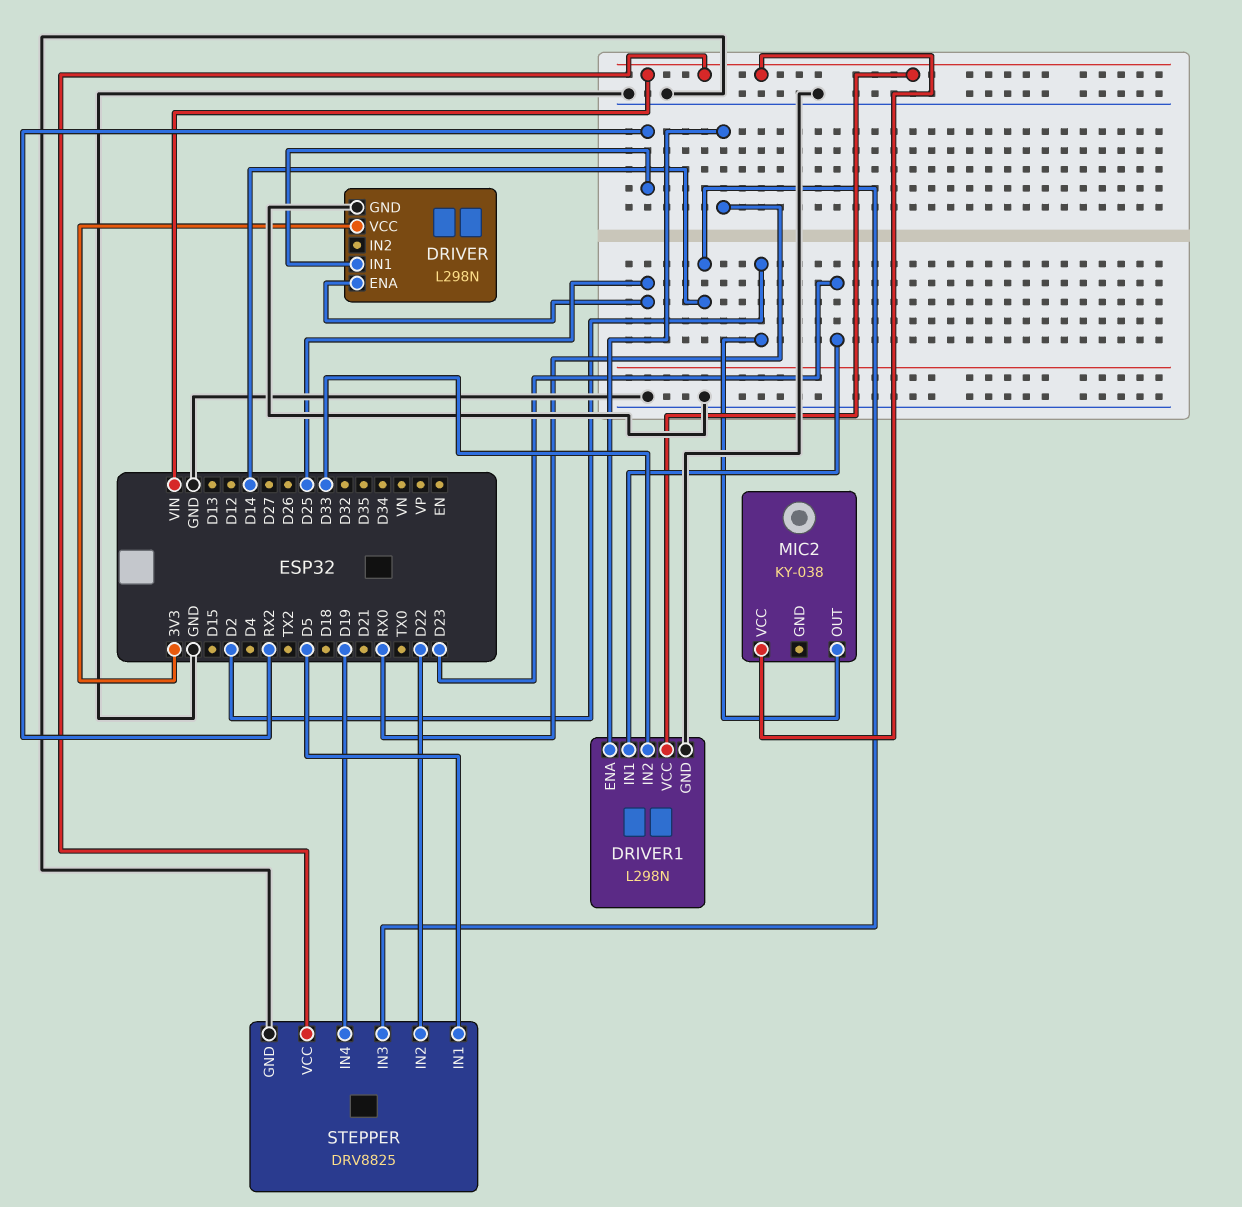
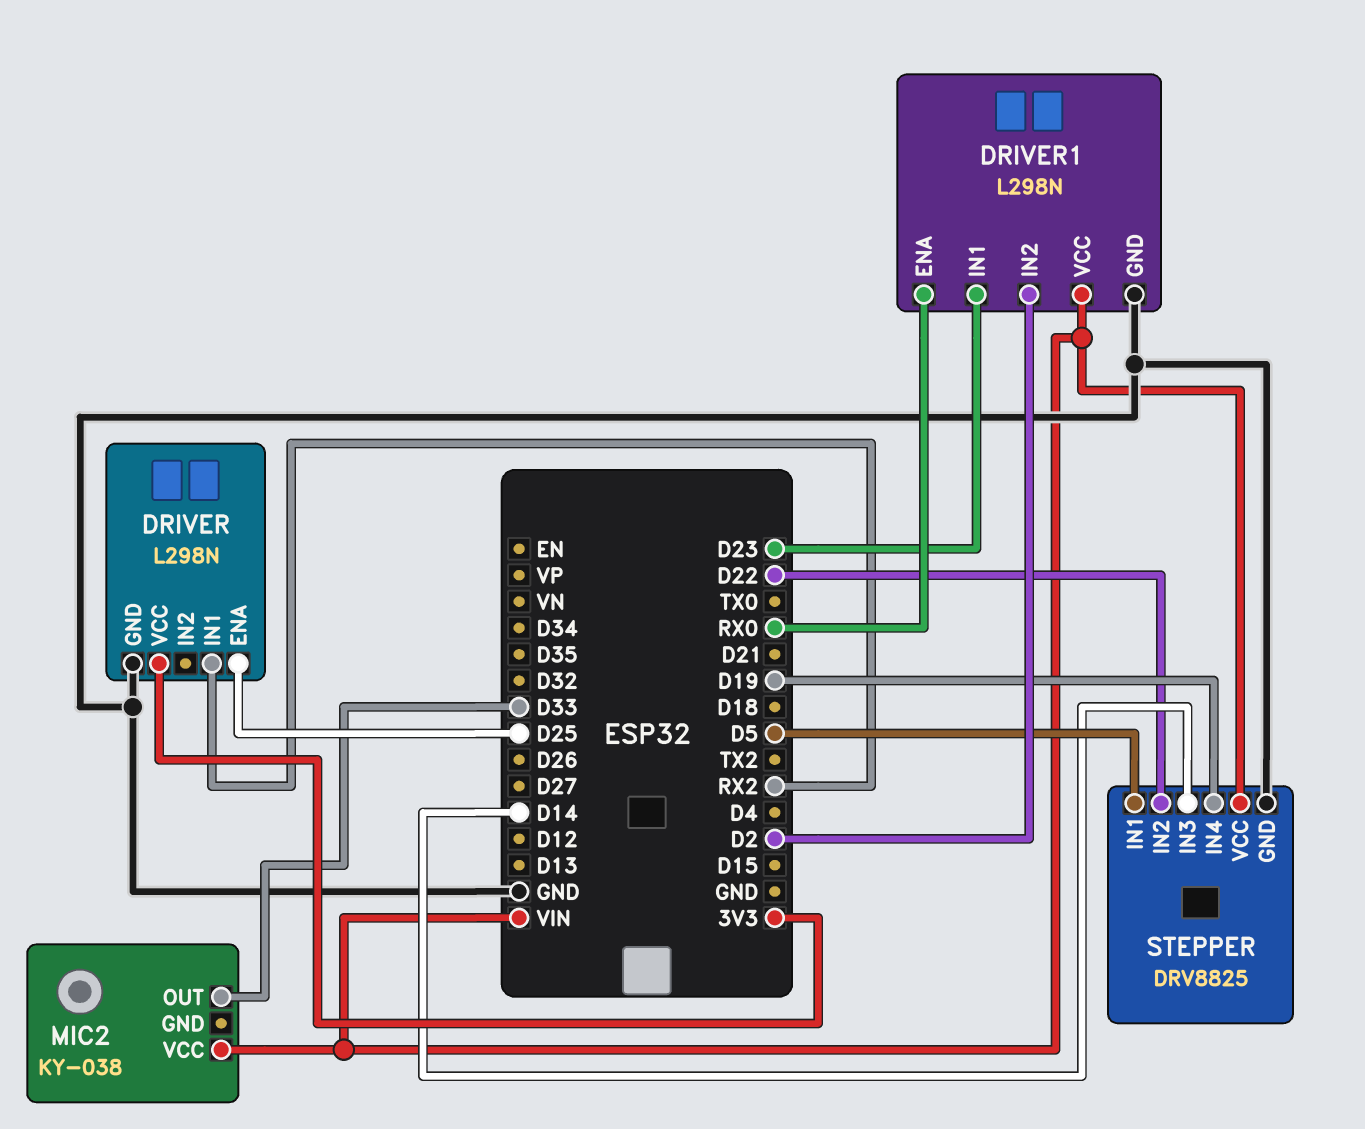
DRIVER1 pin IN2: D33 -> D2
MIC2 pin OUT: D2 -> D33

